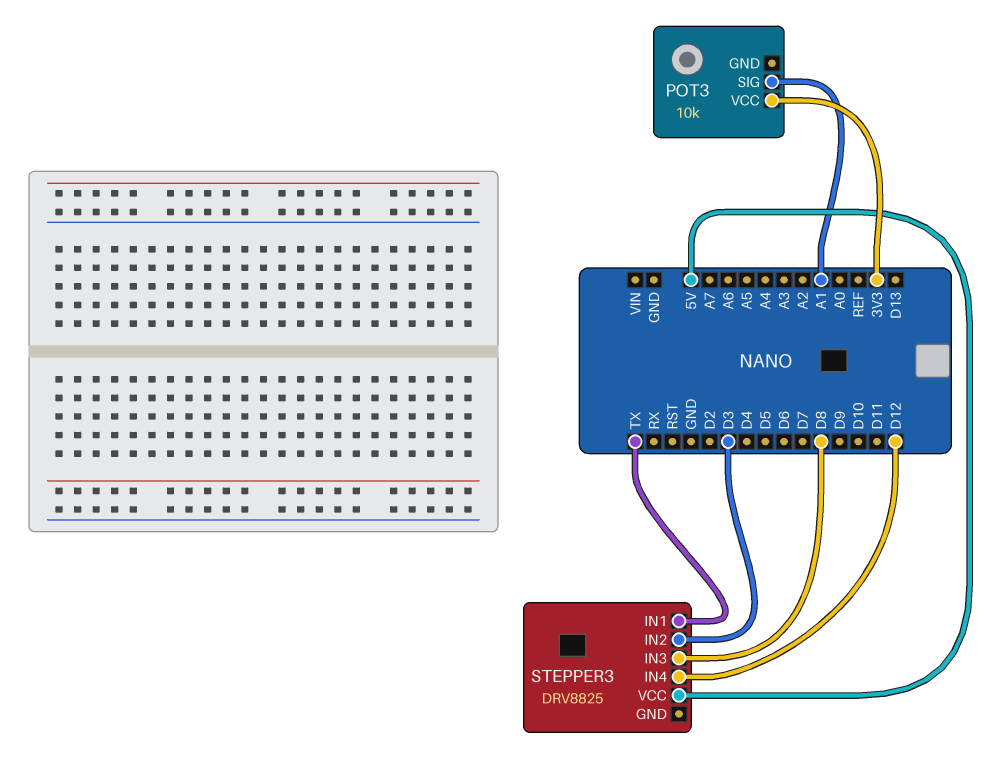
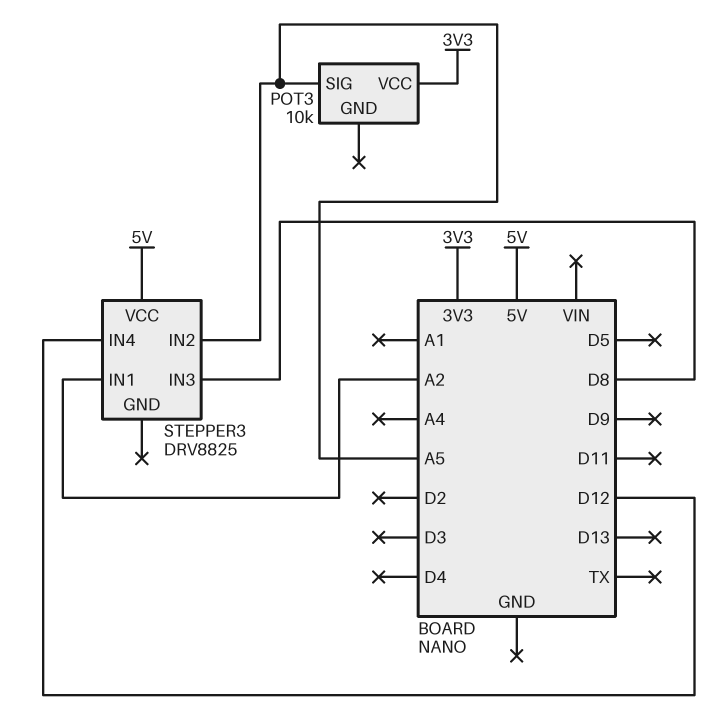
POT3 pin SIG: A1 -> A5
STEPPER3 pin IN1: TX -> A2
STEPPER3 pin IN2: D3 -> A5

